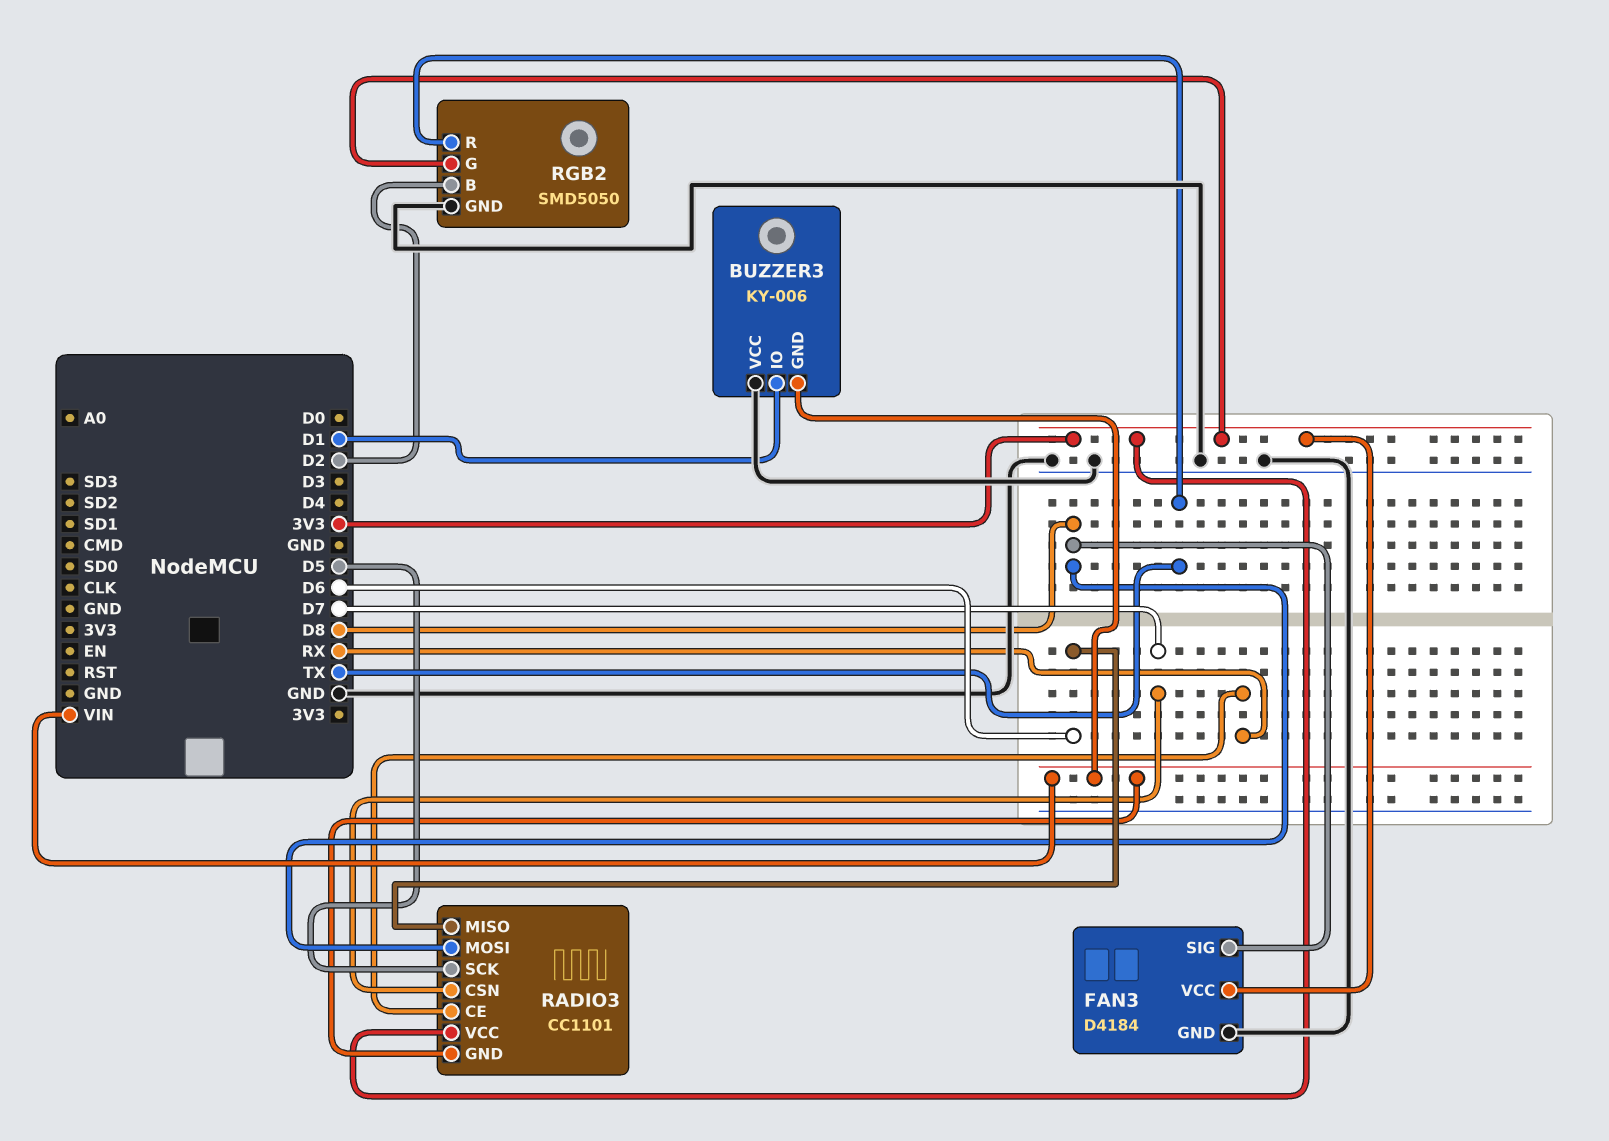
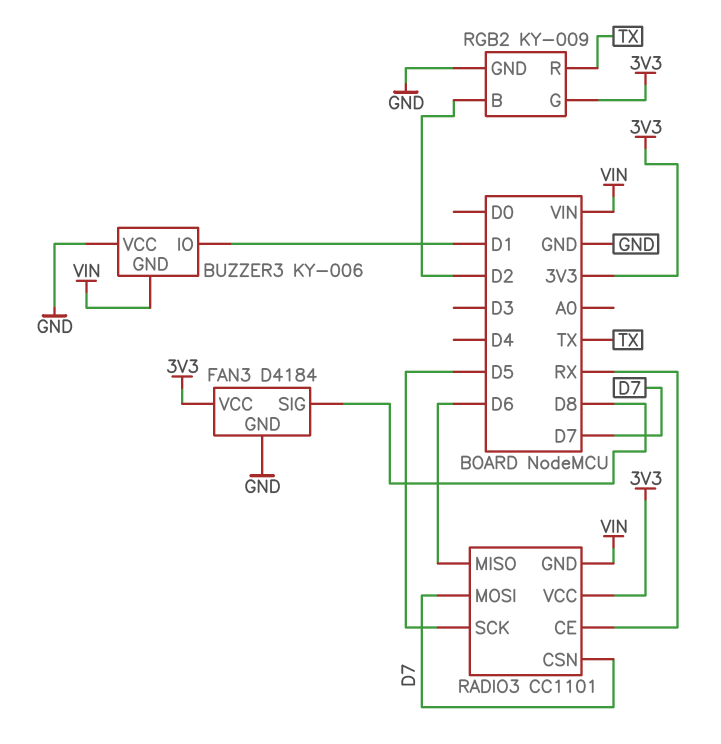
RADIO3 pin MOSI: D8 -> D7
RGB2: SMD5050 -> KY-009

